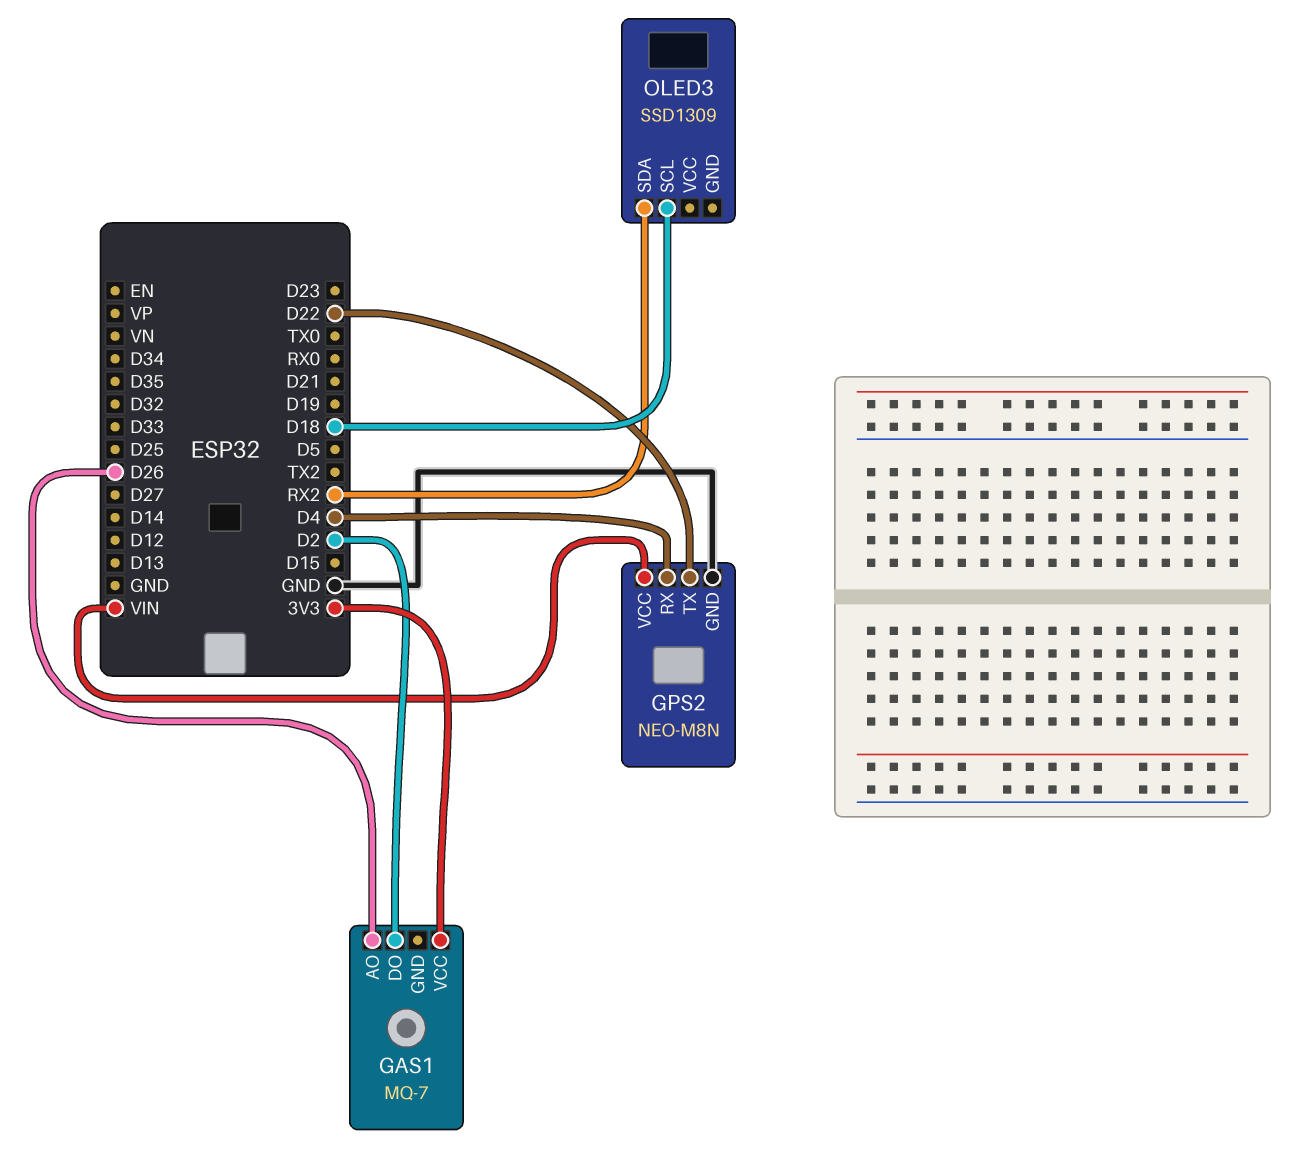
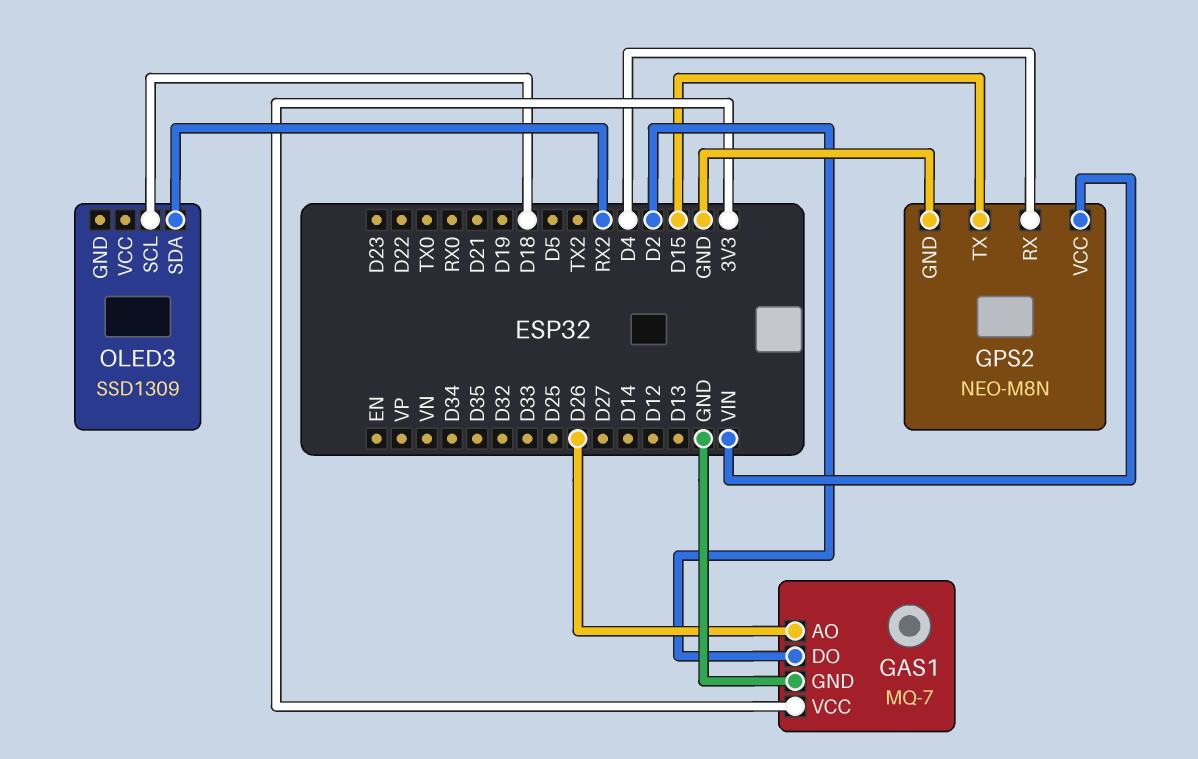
GAS1 pin GND: none -> GND
GPS2 pin TX: D22 -> D15

